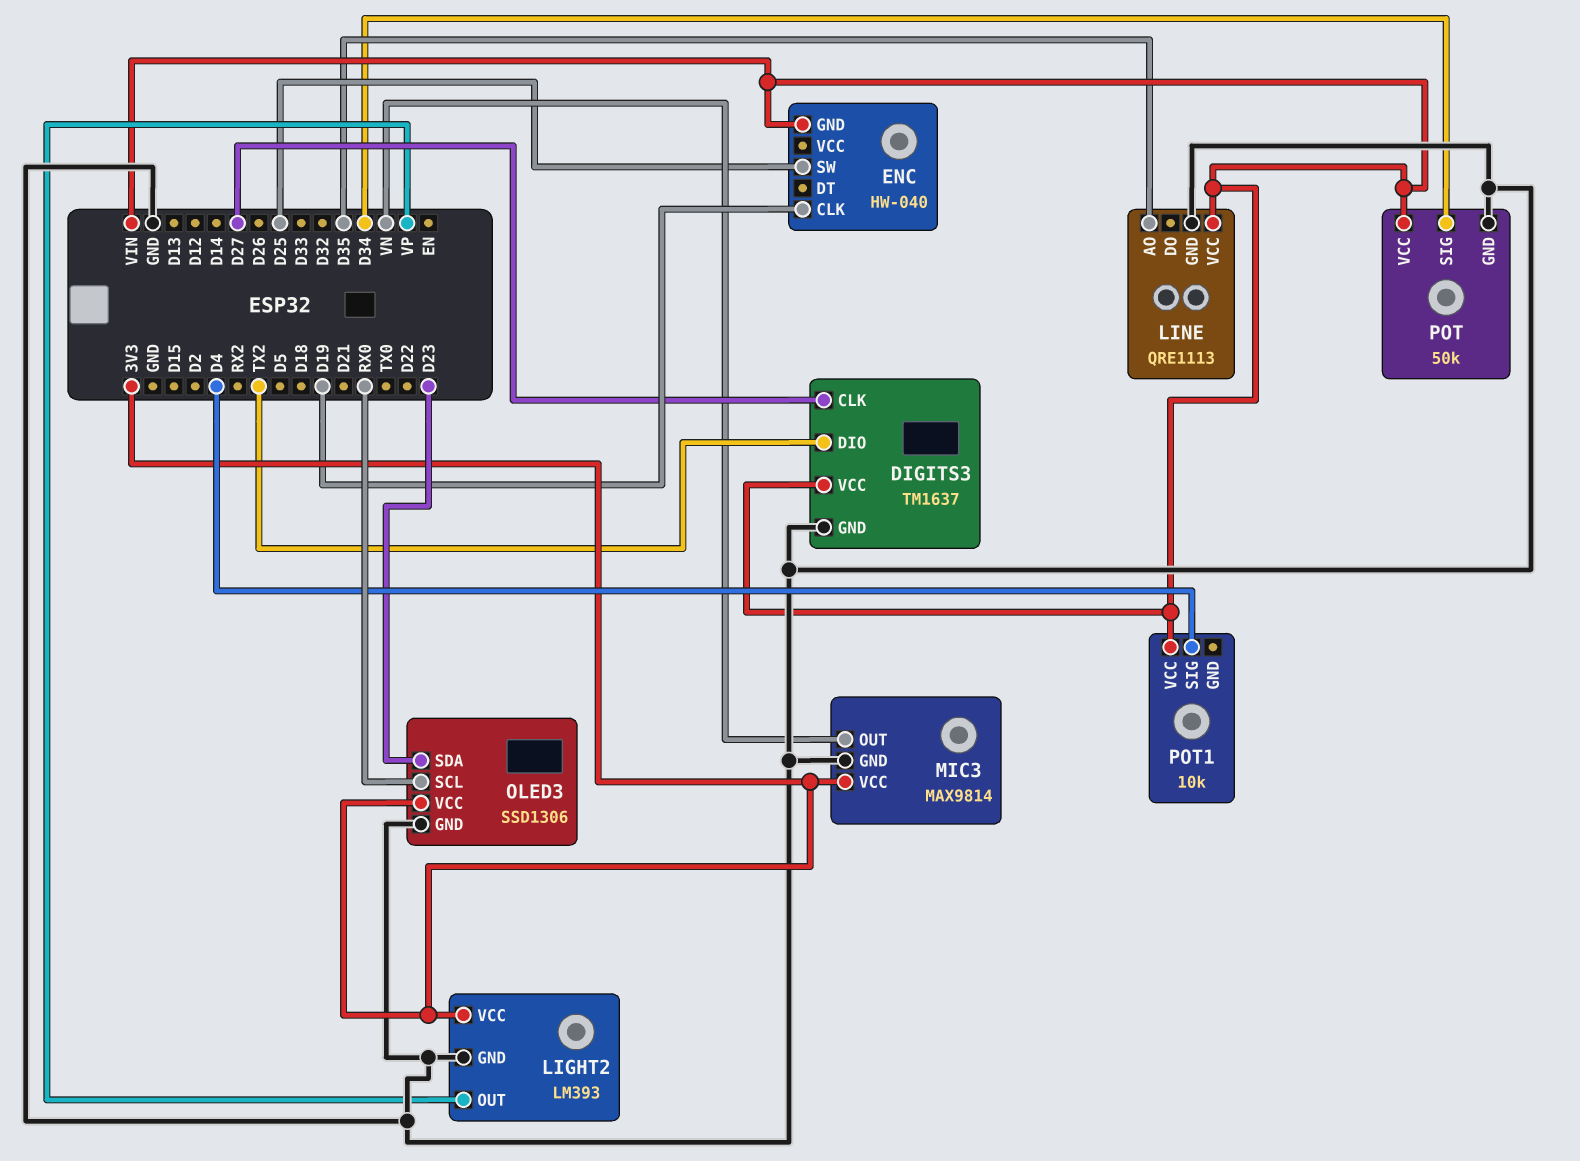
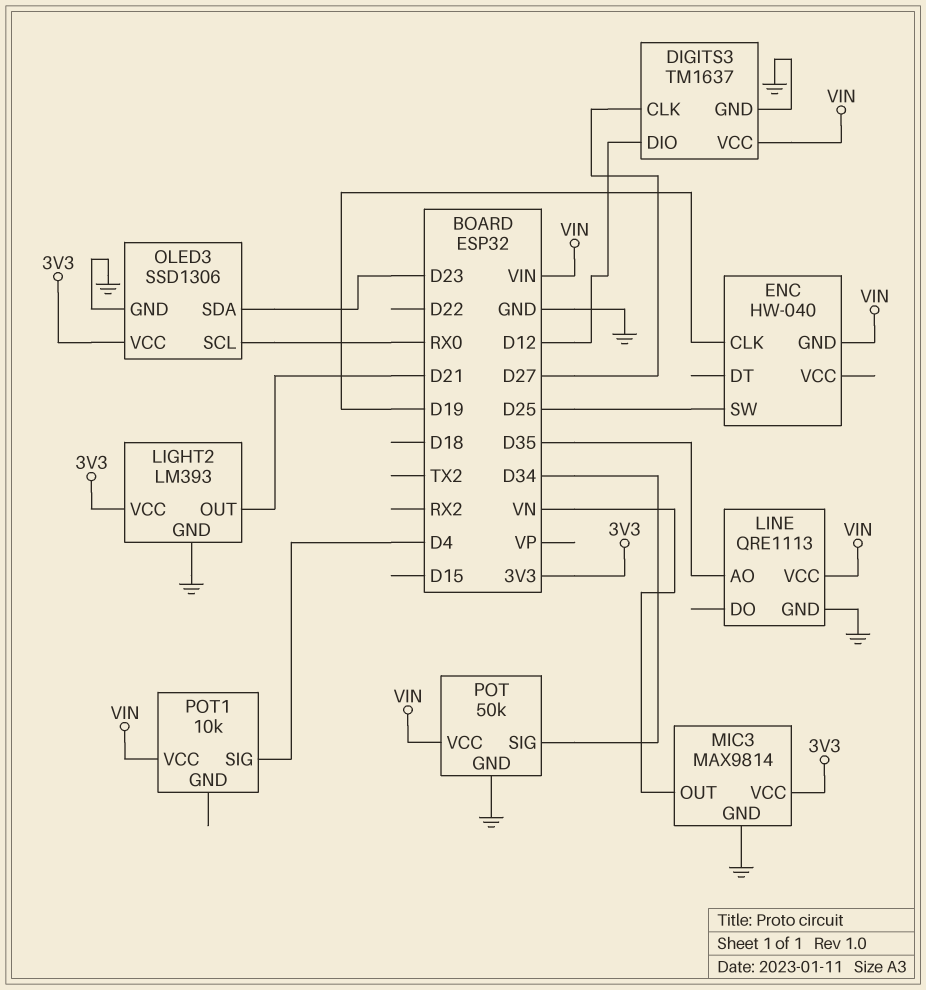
DIGITS3 pin DIO: TX2 -> D12
LIGHT2 pin OUT: VP -> D21

